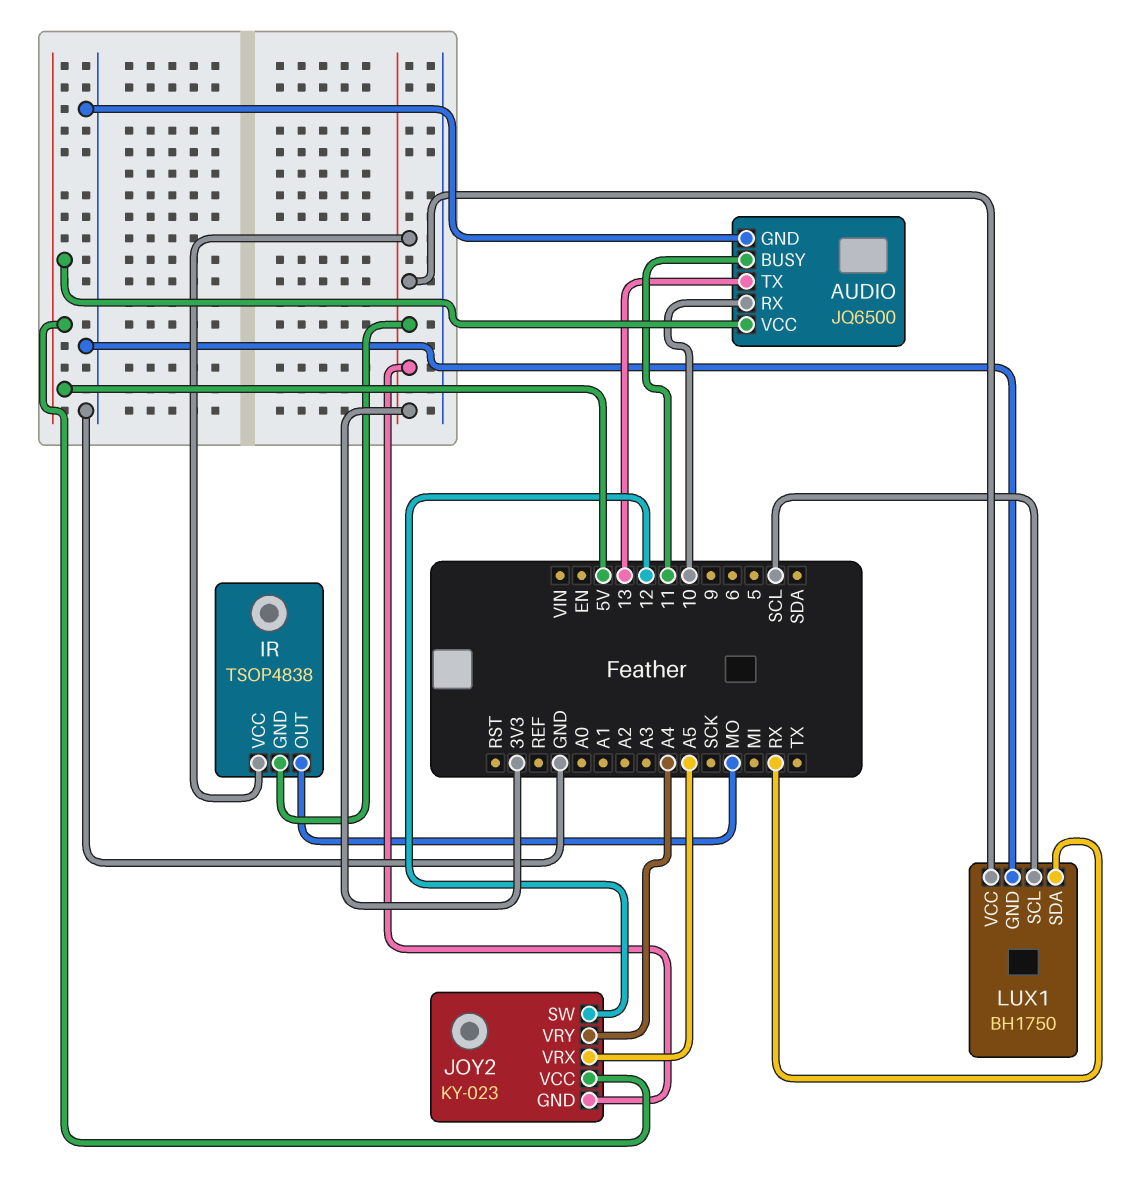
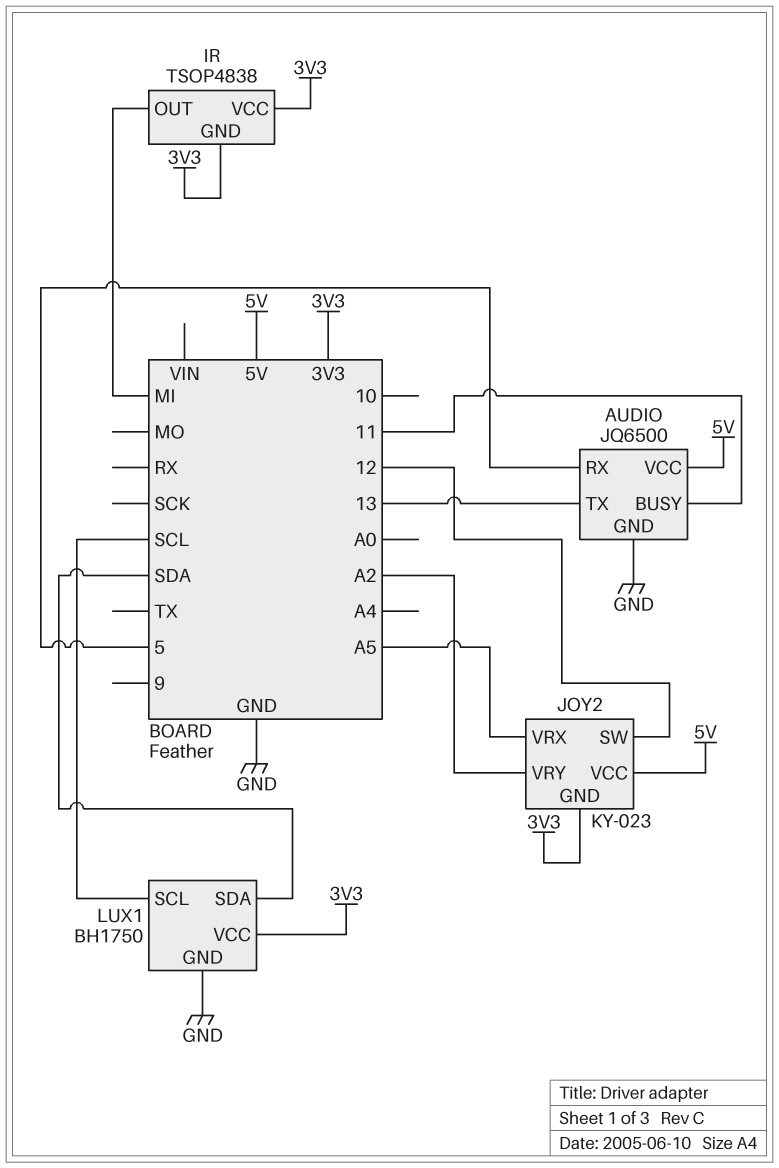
AUDIO pin RX: 10 -> 5
IR pin OUT: MO -> MI
JOY2 pin VRY: A4 -> A2
LUX1 pin SDA: RX -> SDA

